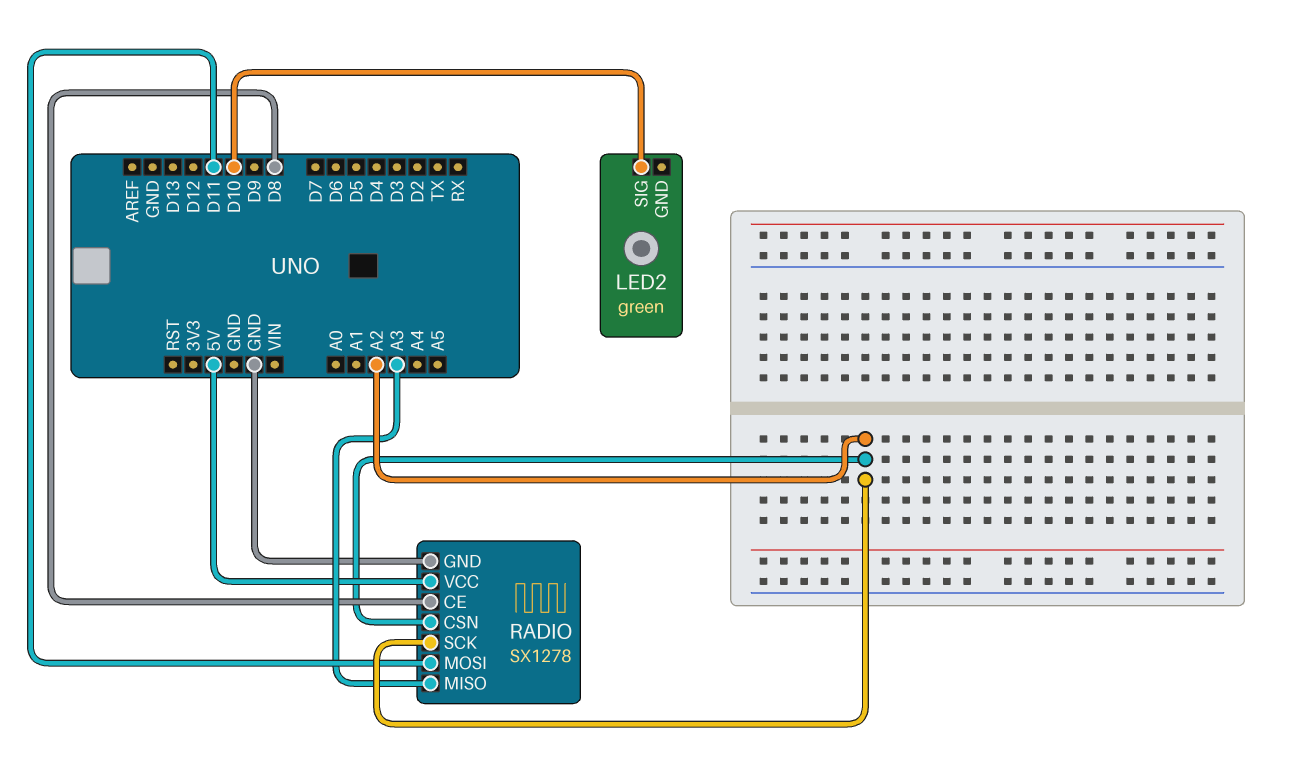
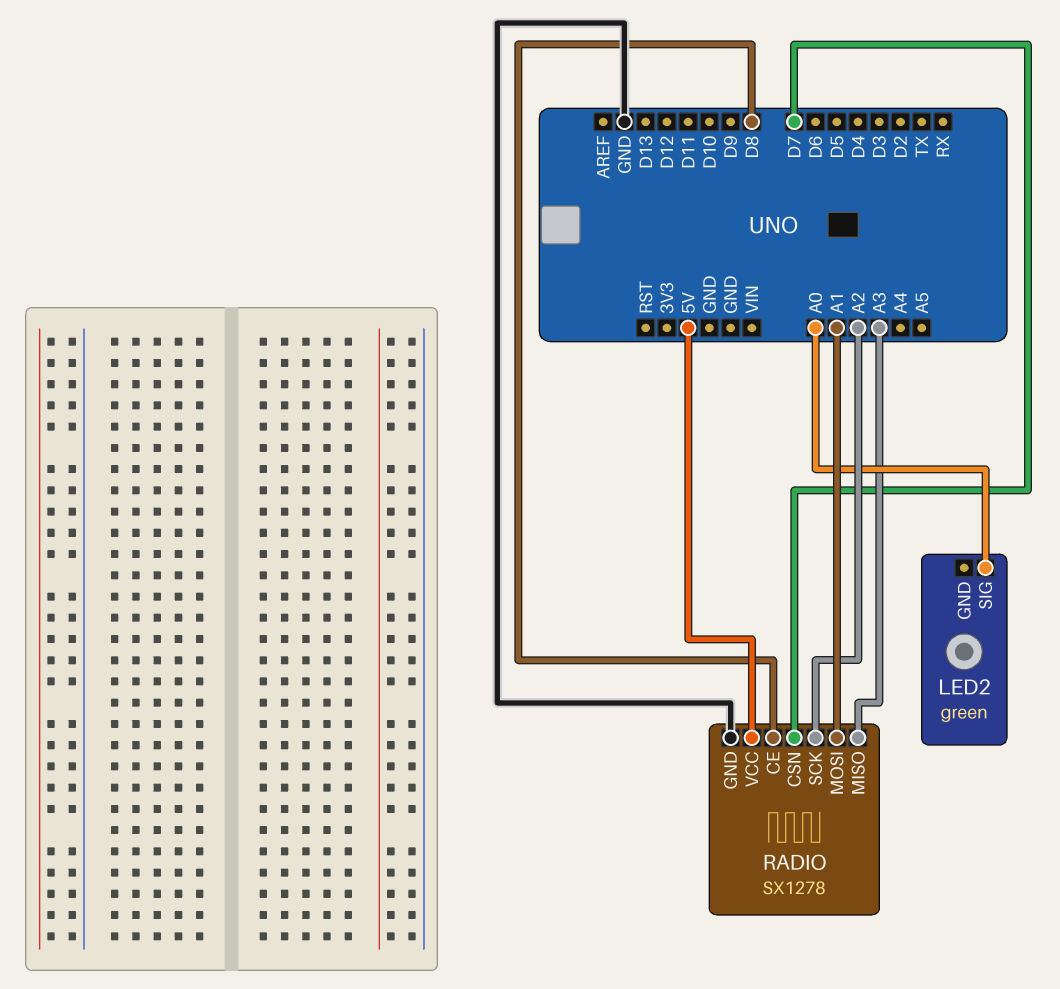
LED2 pin SIG: D10 -> A0
RADIO pin CSN: A2 -> D7
RADIO pin MOSI: D11 -> A1

